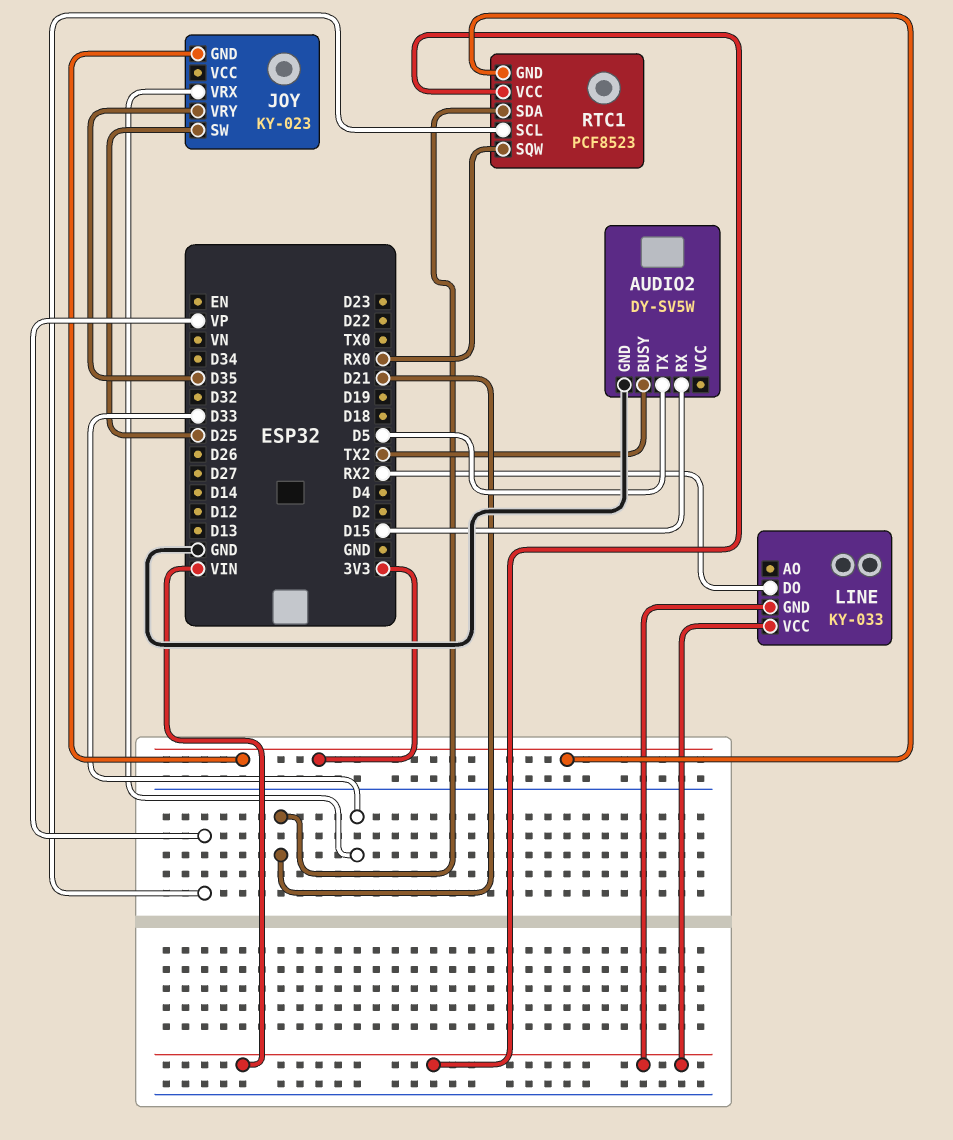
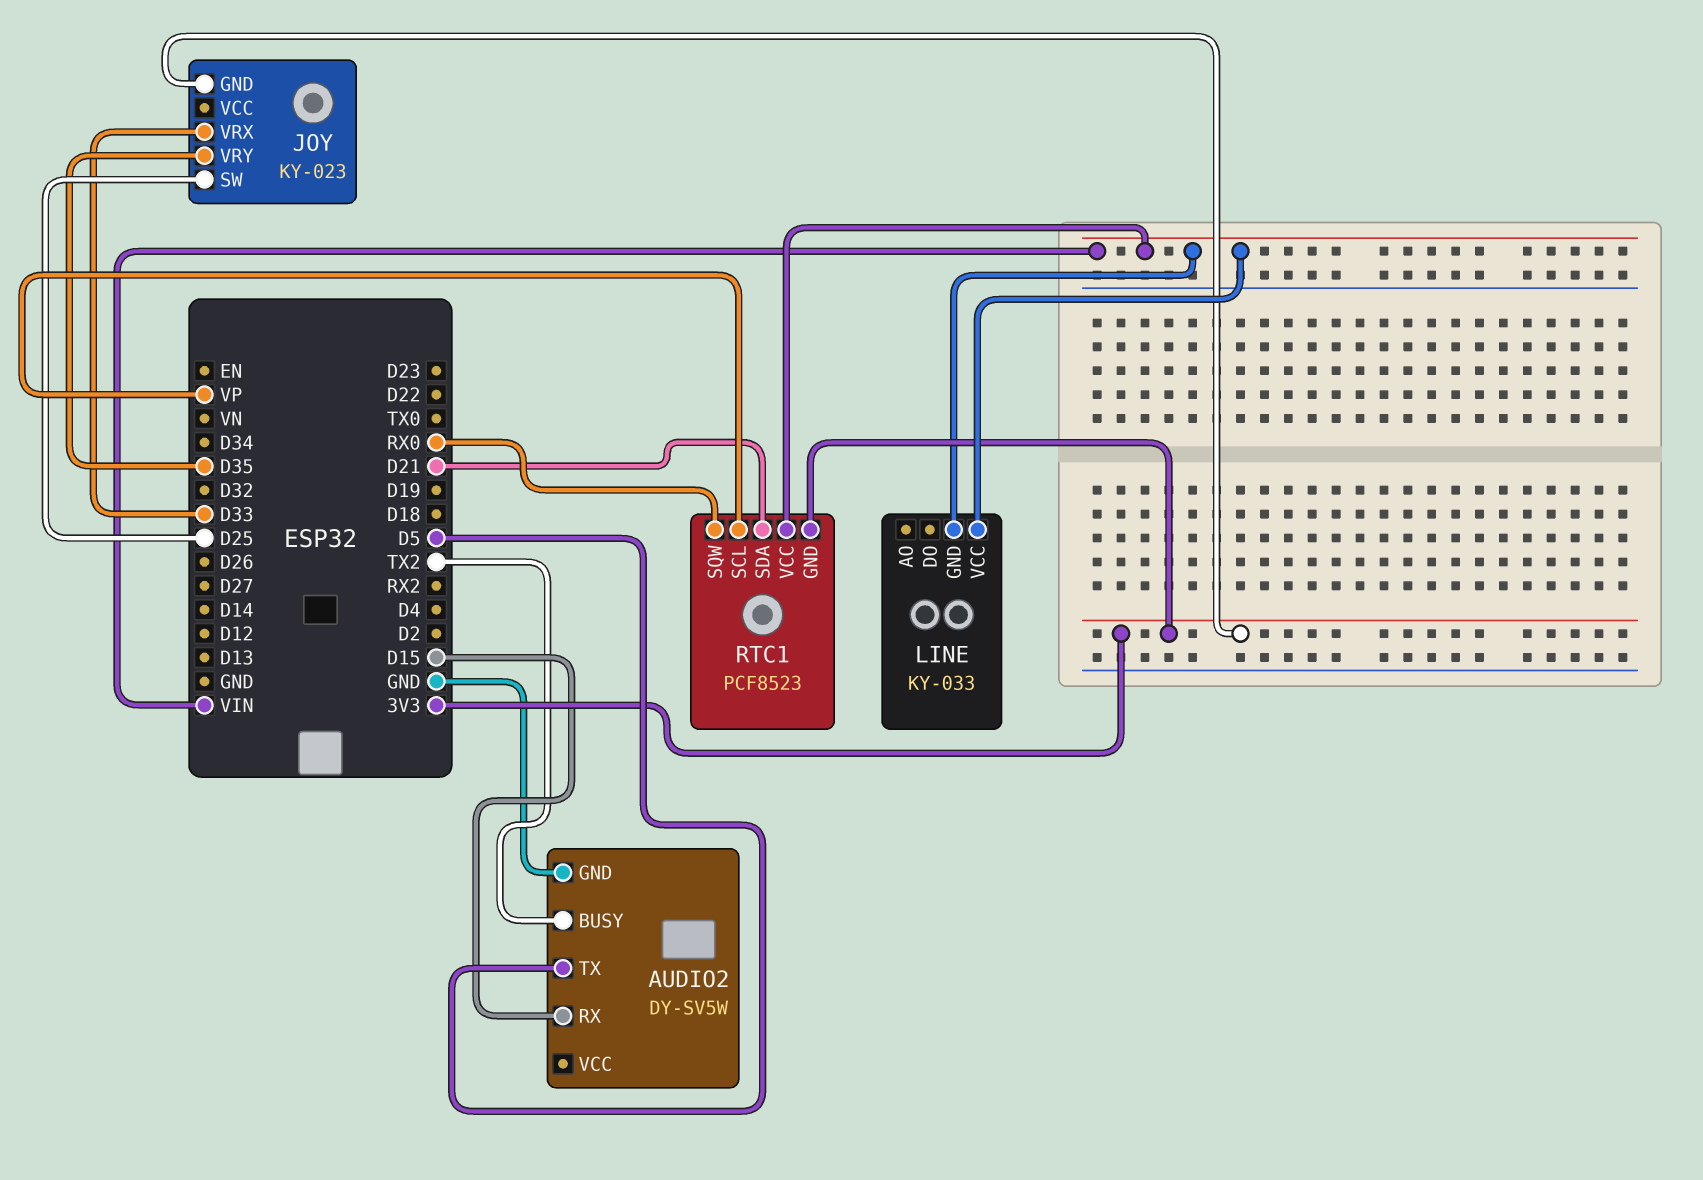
LINE pin DO: RX2 -> none

